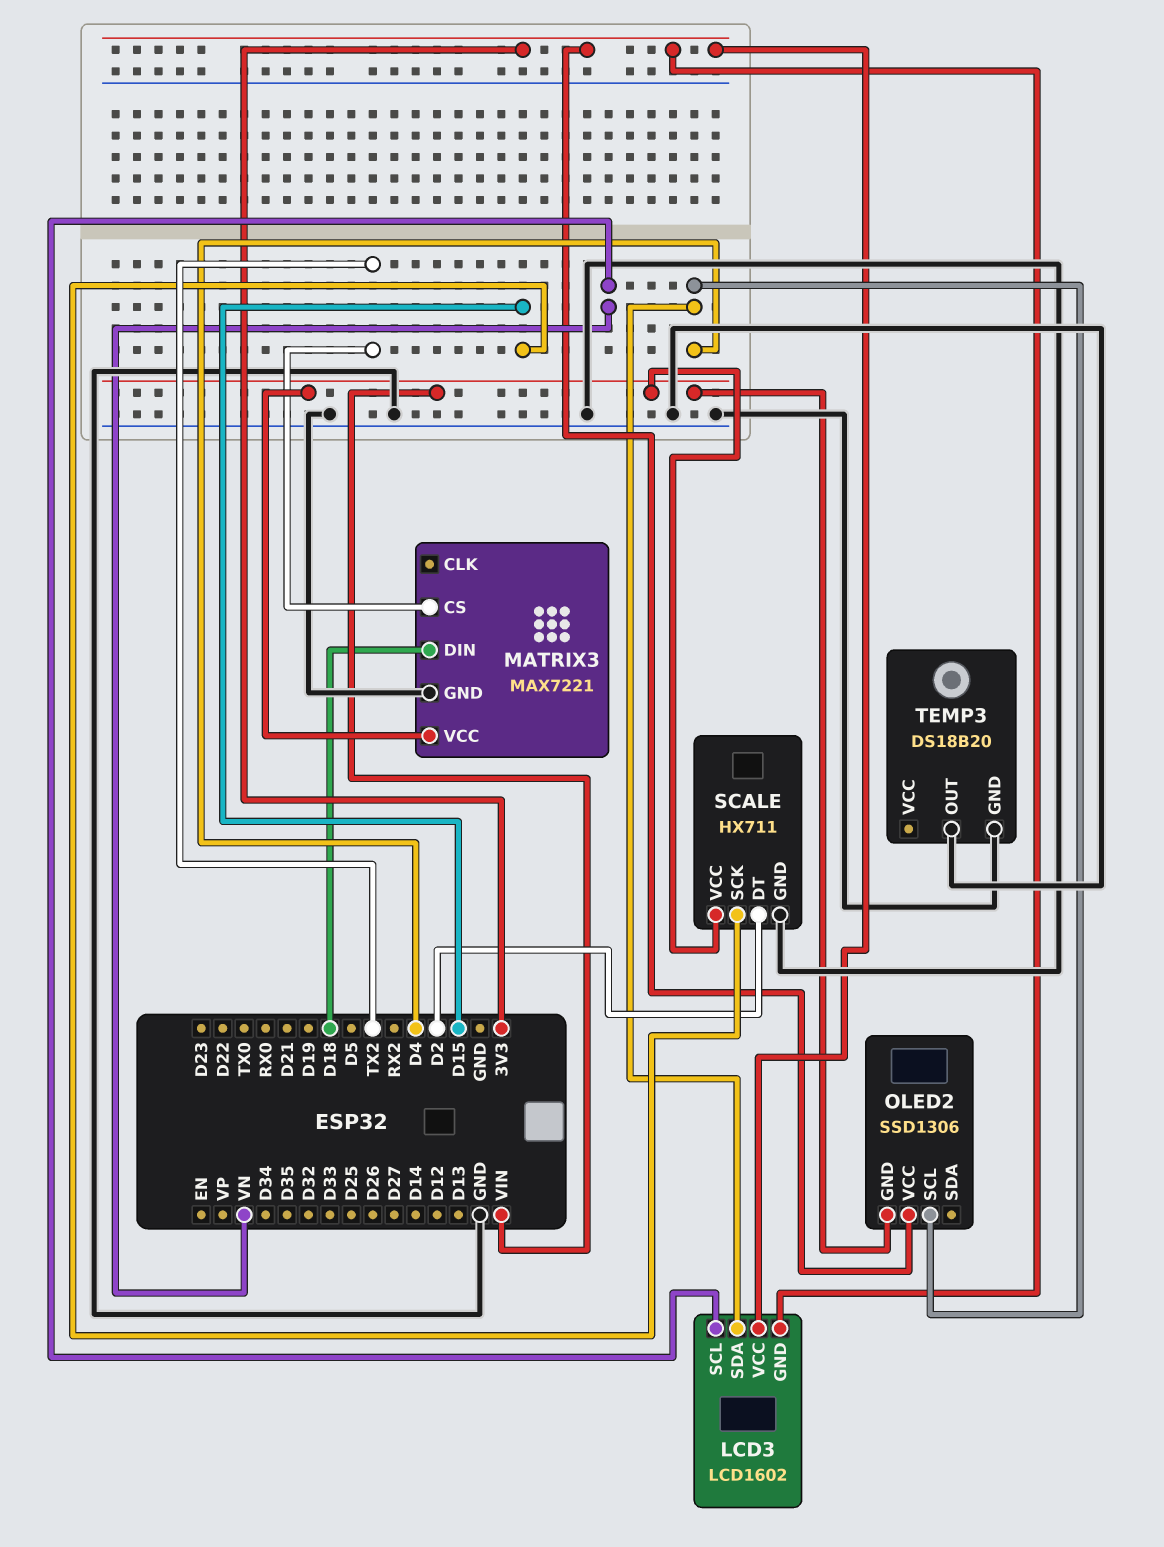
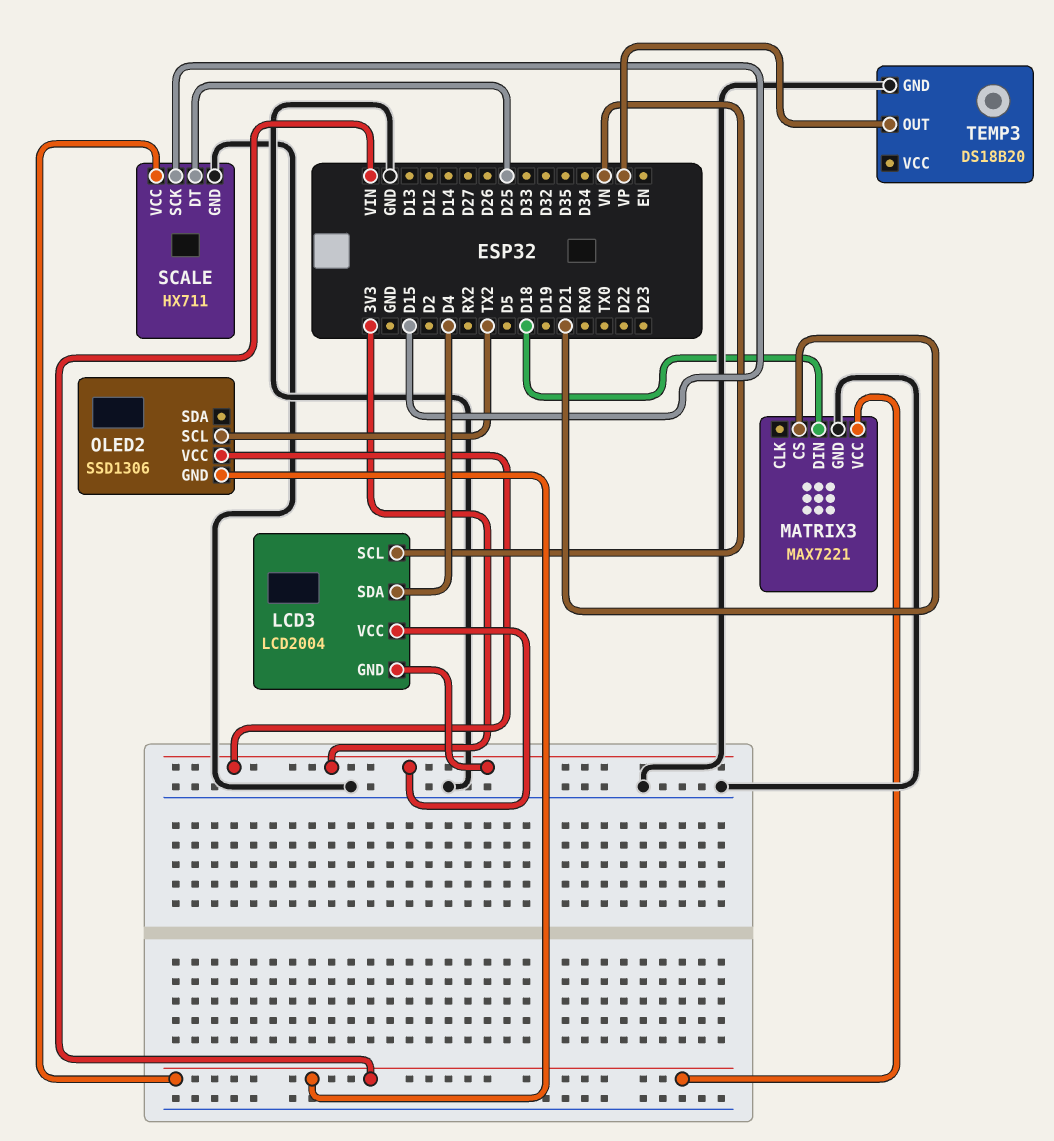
LCD3: LCD1602 -> LCD2004
MATRIX3 pin CS: TX2 -> D21
OLED2 pin SCL: D4 -> TX2
SCALE pin DT: D2 -> D25
TEMP3 pin OUT: GND -> VP

